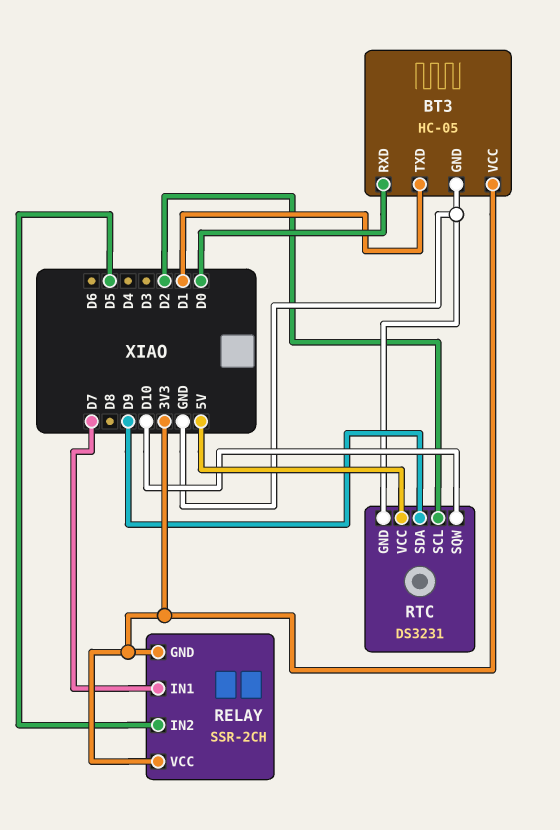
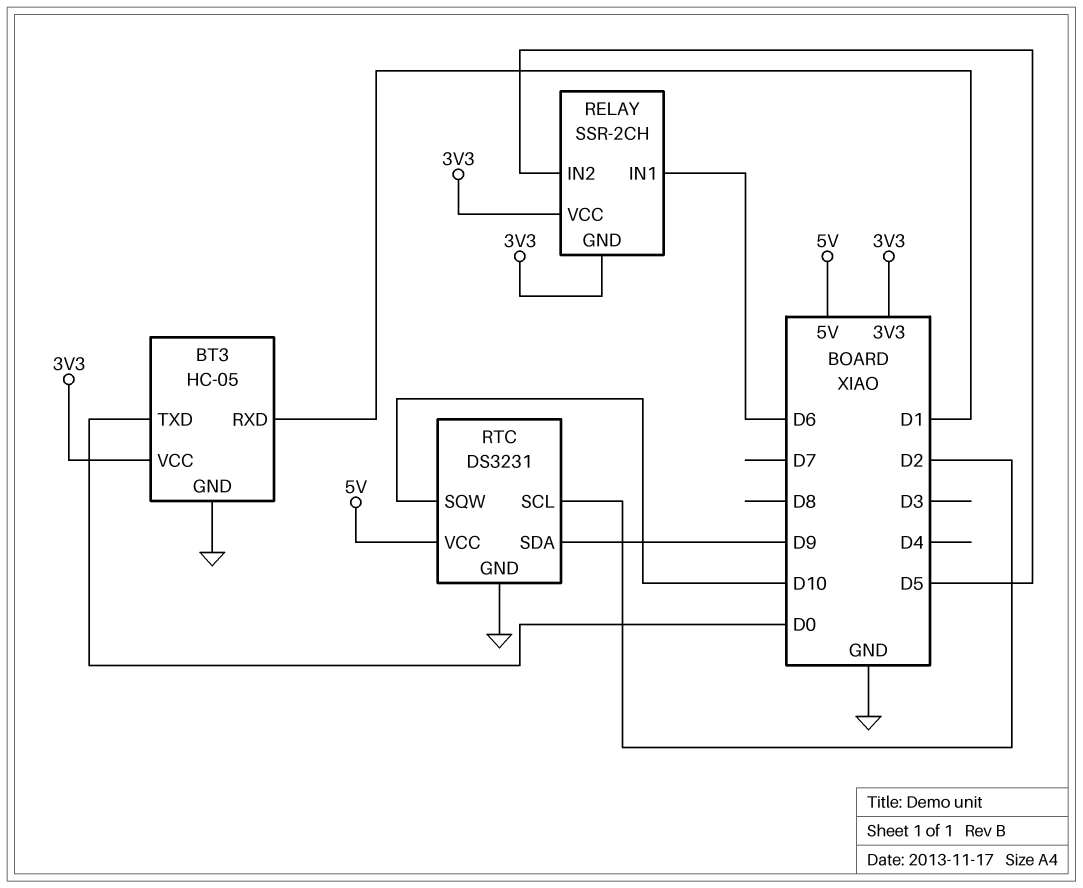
BT3 pin RXD: D0 -> D1
BT3 pin TXD: D1 -> D0
RELAY pin IN1: D7 -> D6

